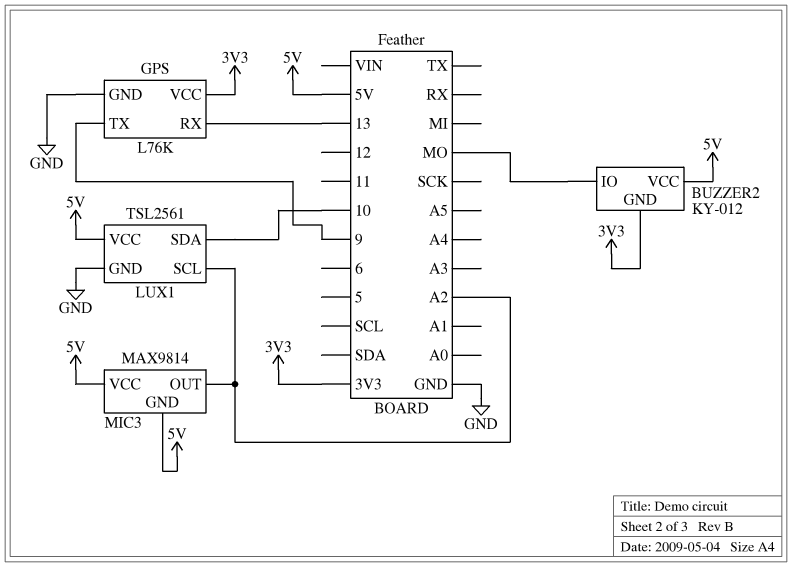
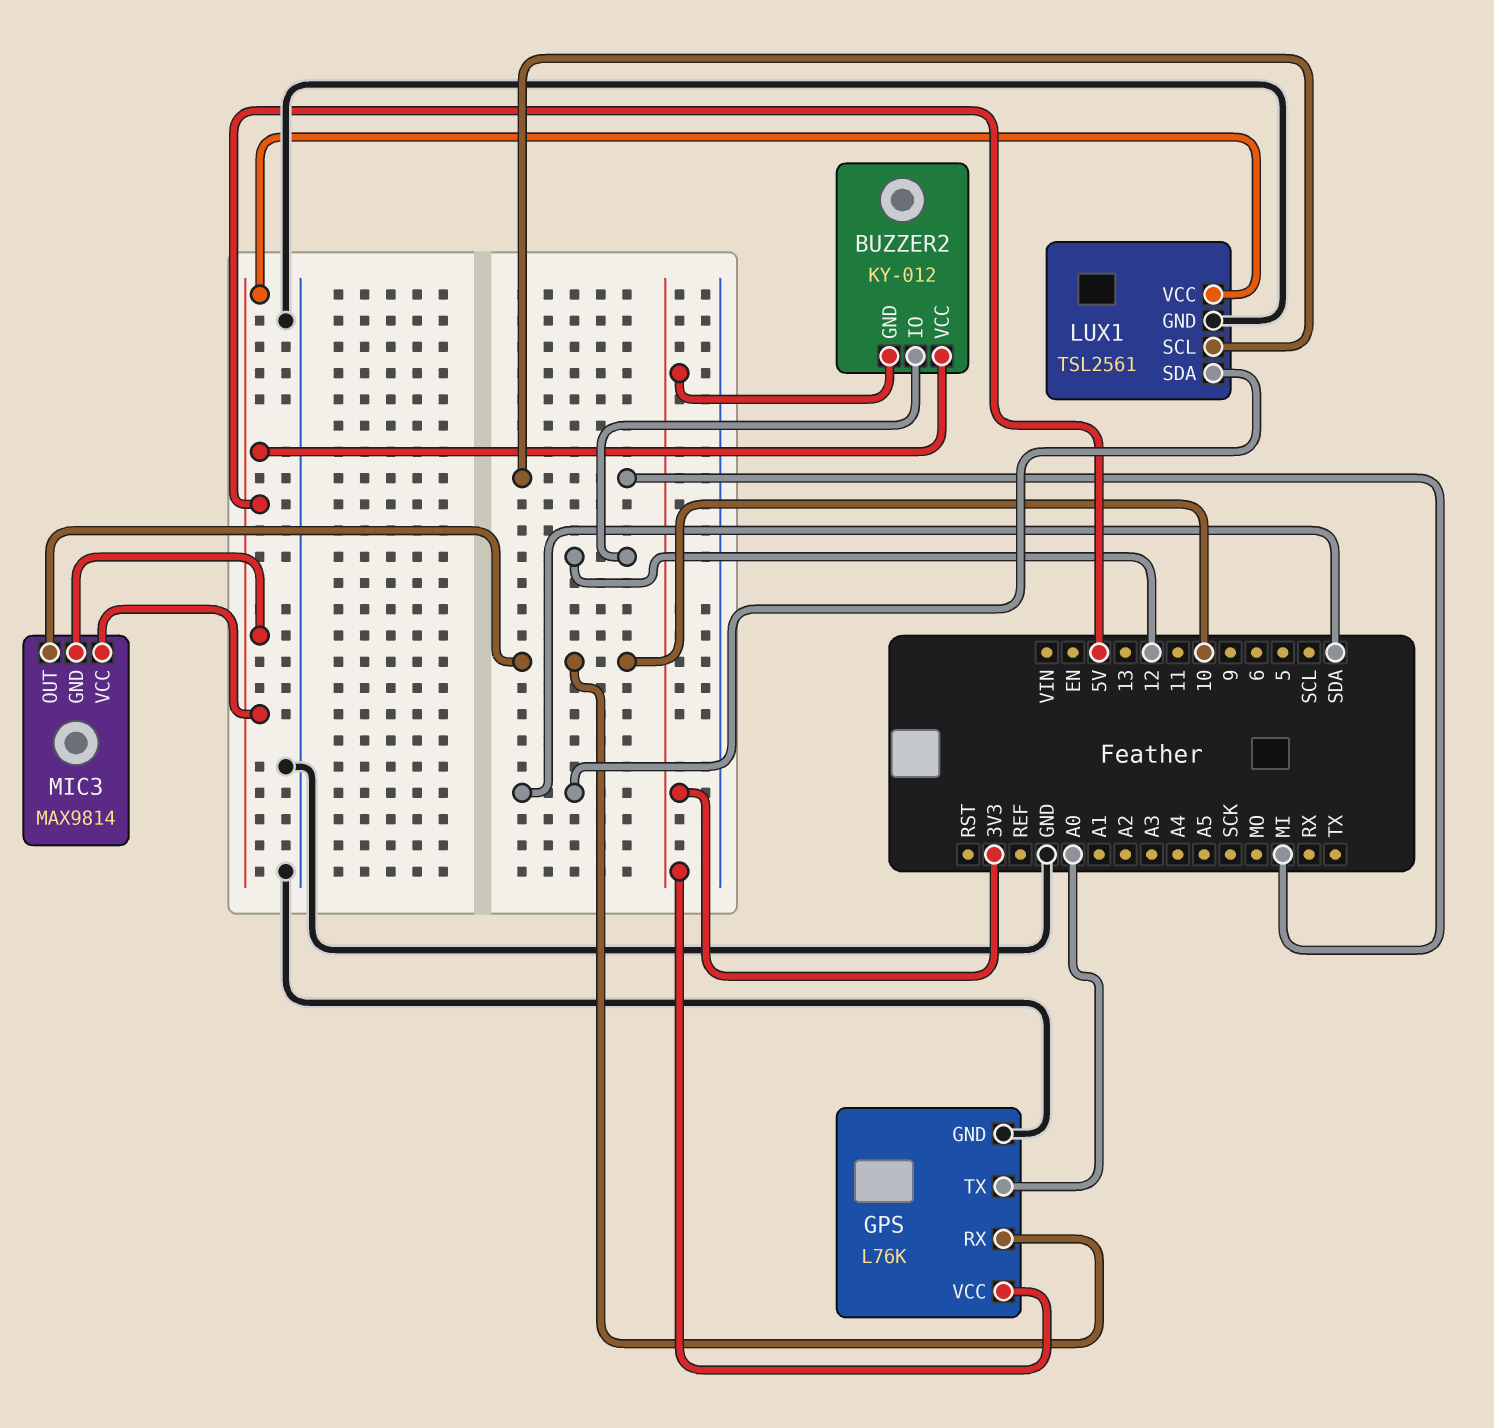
BUZZER2 pin IO: MO -> 12
GPS pin RX: 13 -> 10
GPS pin TX: 9 -> A0
LUX1 pin SCL: A2 -> MI
LUX1 pin SDA: 10 -> SDA
MIC3 pin OUT: A2 -> 10

